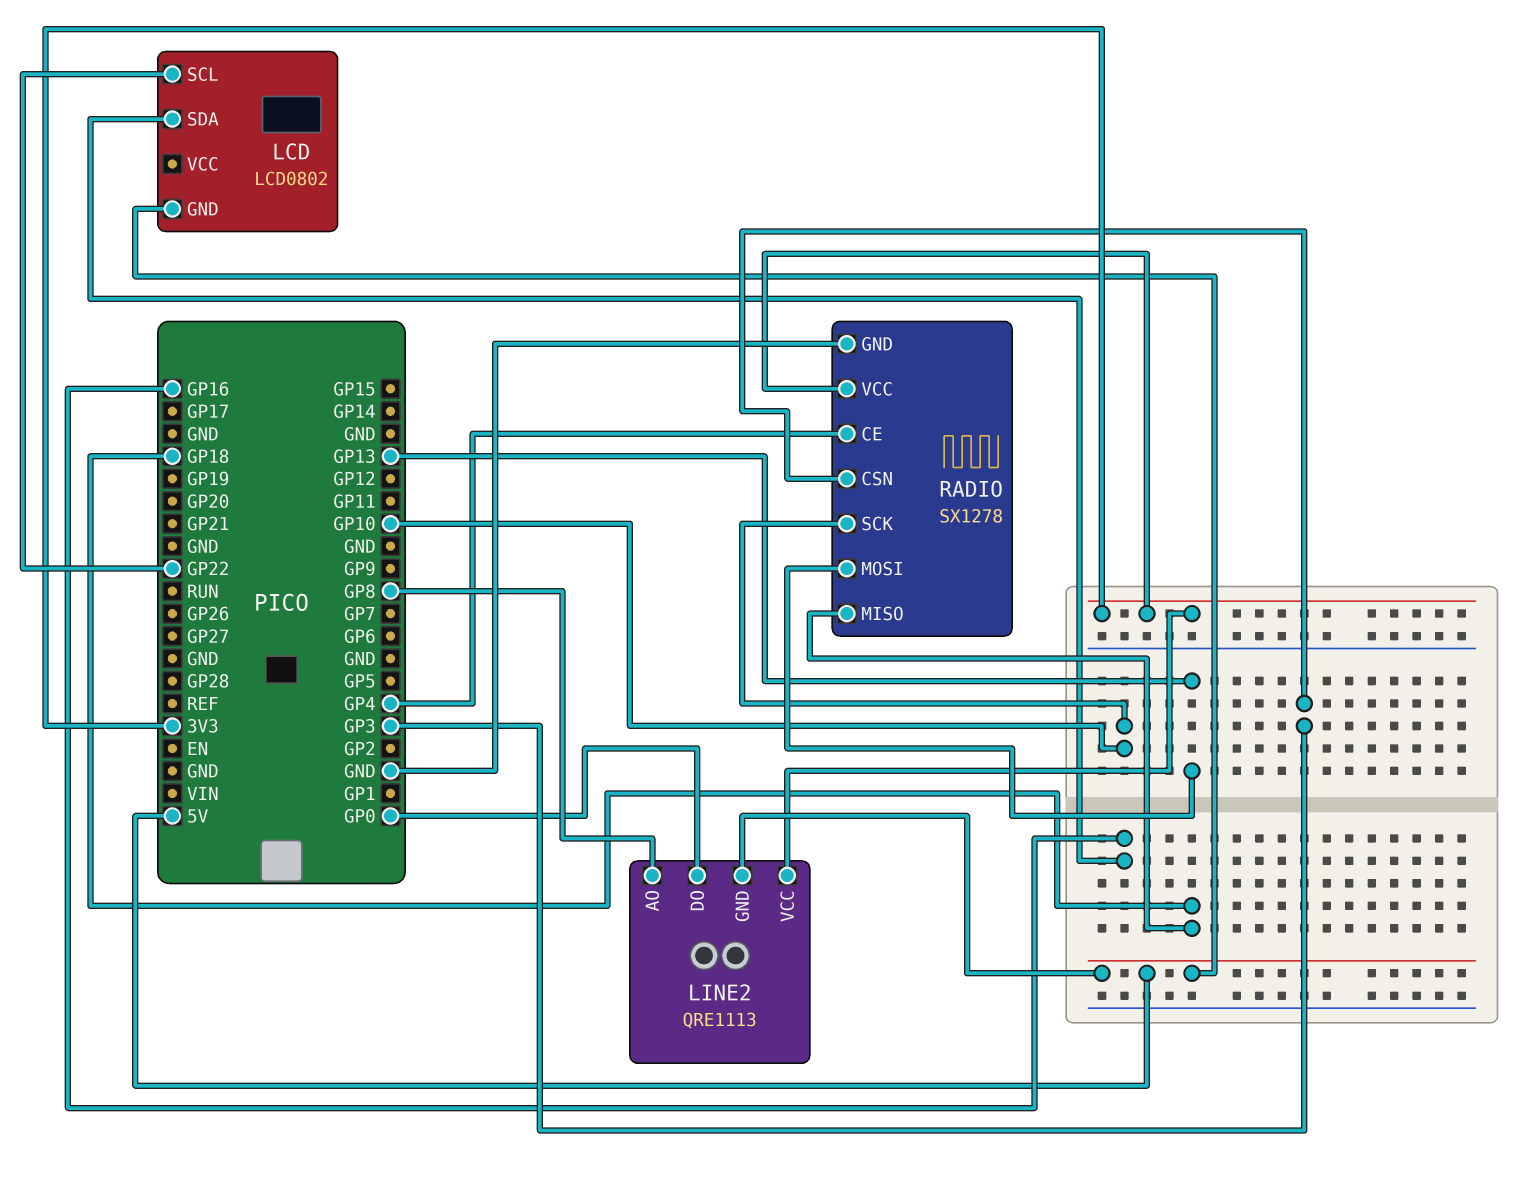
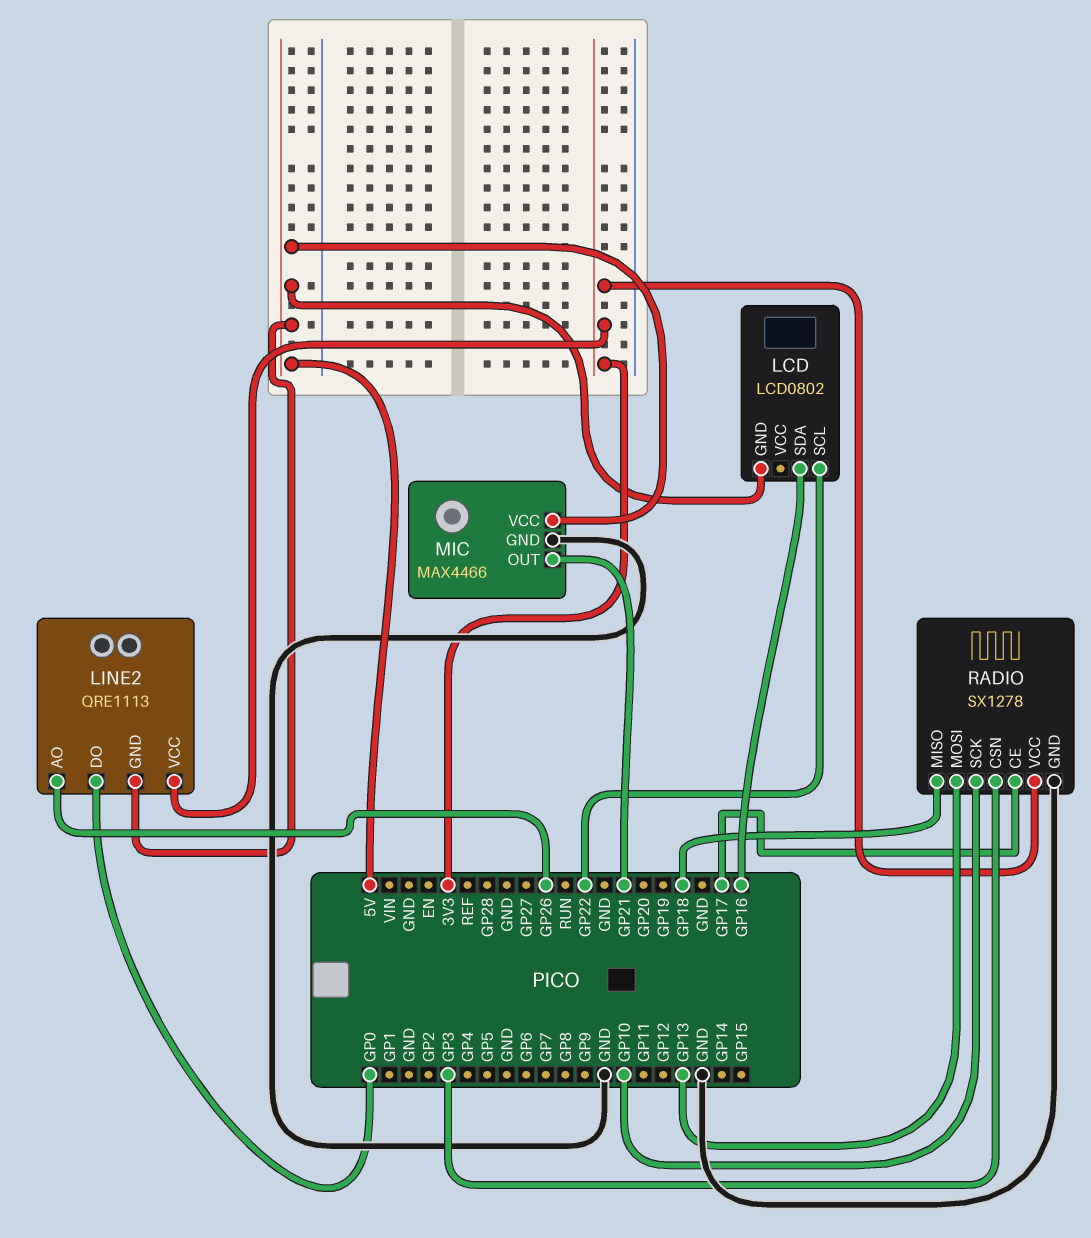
LINE2 pin AO: GP8 -> GP26
MIC: none -> MAX4466
MIC pin GND: none -> GND
MIC pin OUT: none -> GP21
MIC pin VCC: none -> 5V
RADIO pin CE: GP4 -> GP17

